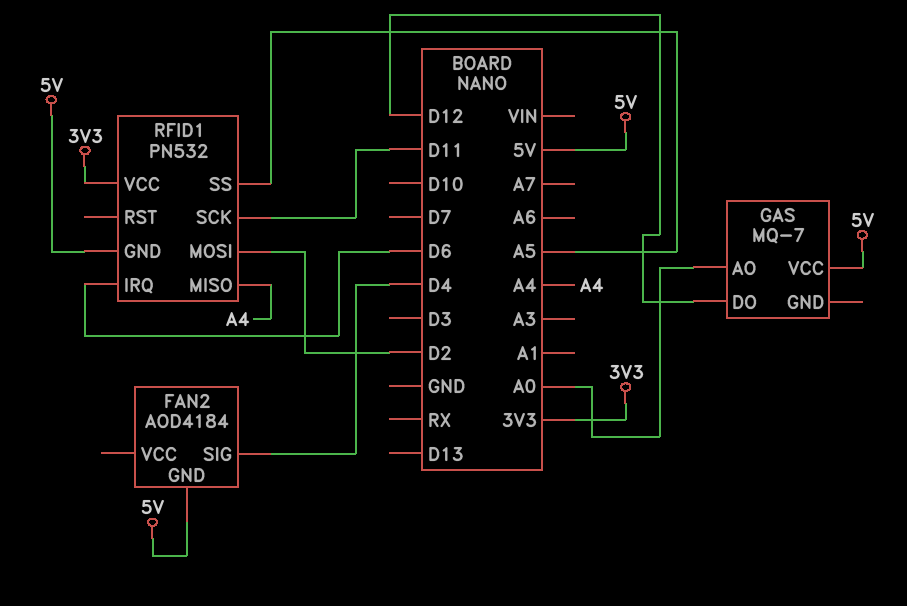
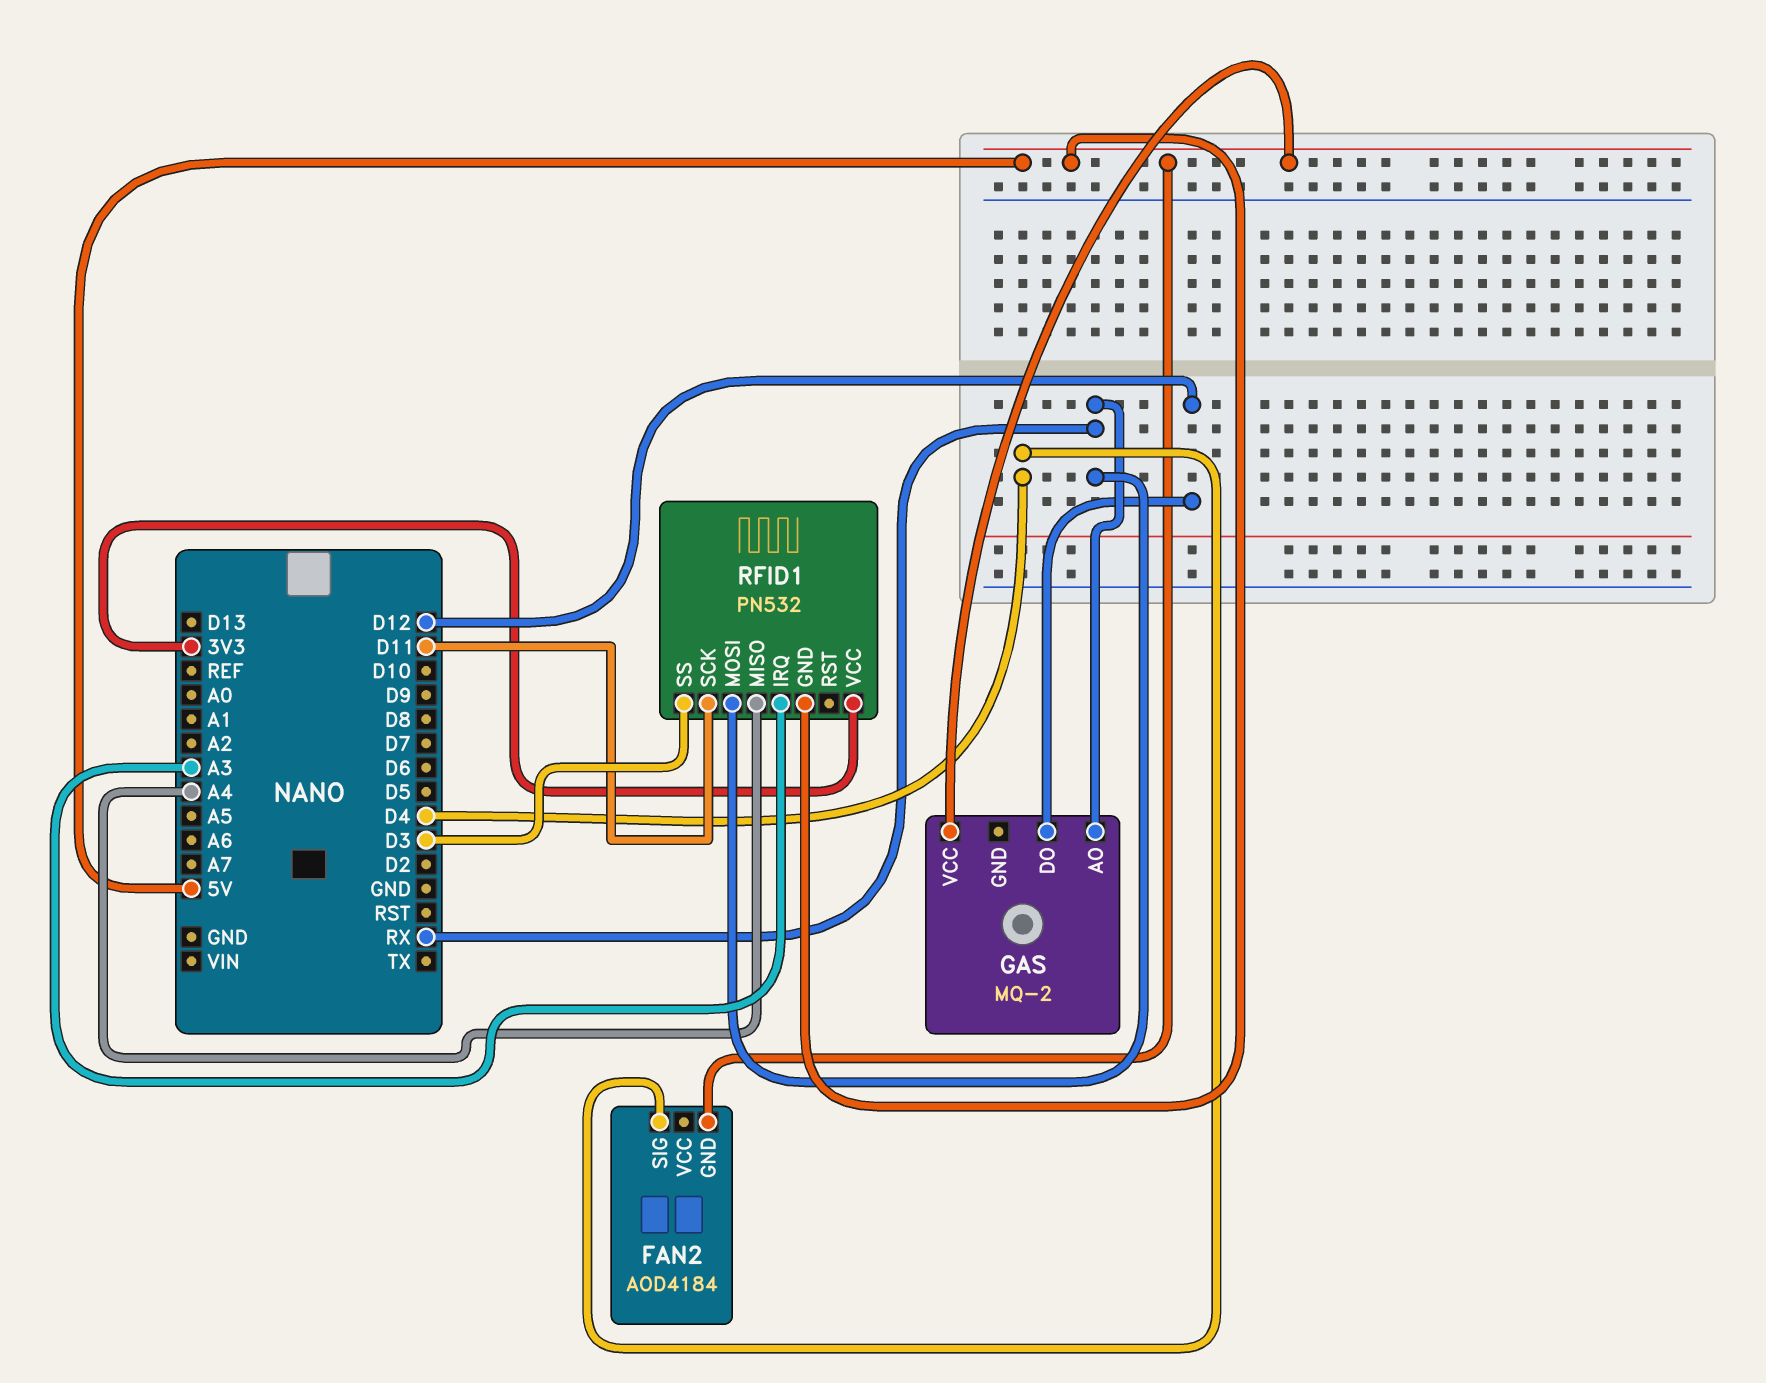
GAS: MQ-7 -> MQ-2
GAS pin AO: A0 -> RX
RFID1 pin IRQ: D6 -> A3
RFID1 pin MOSI: D2 -> RX
RFID1 pin SS: A5 -> D3

